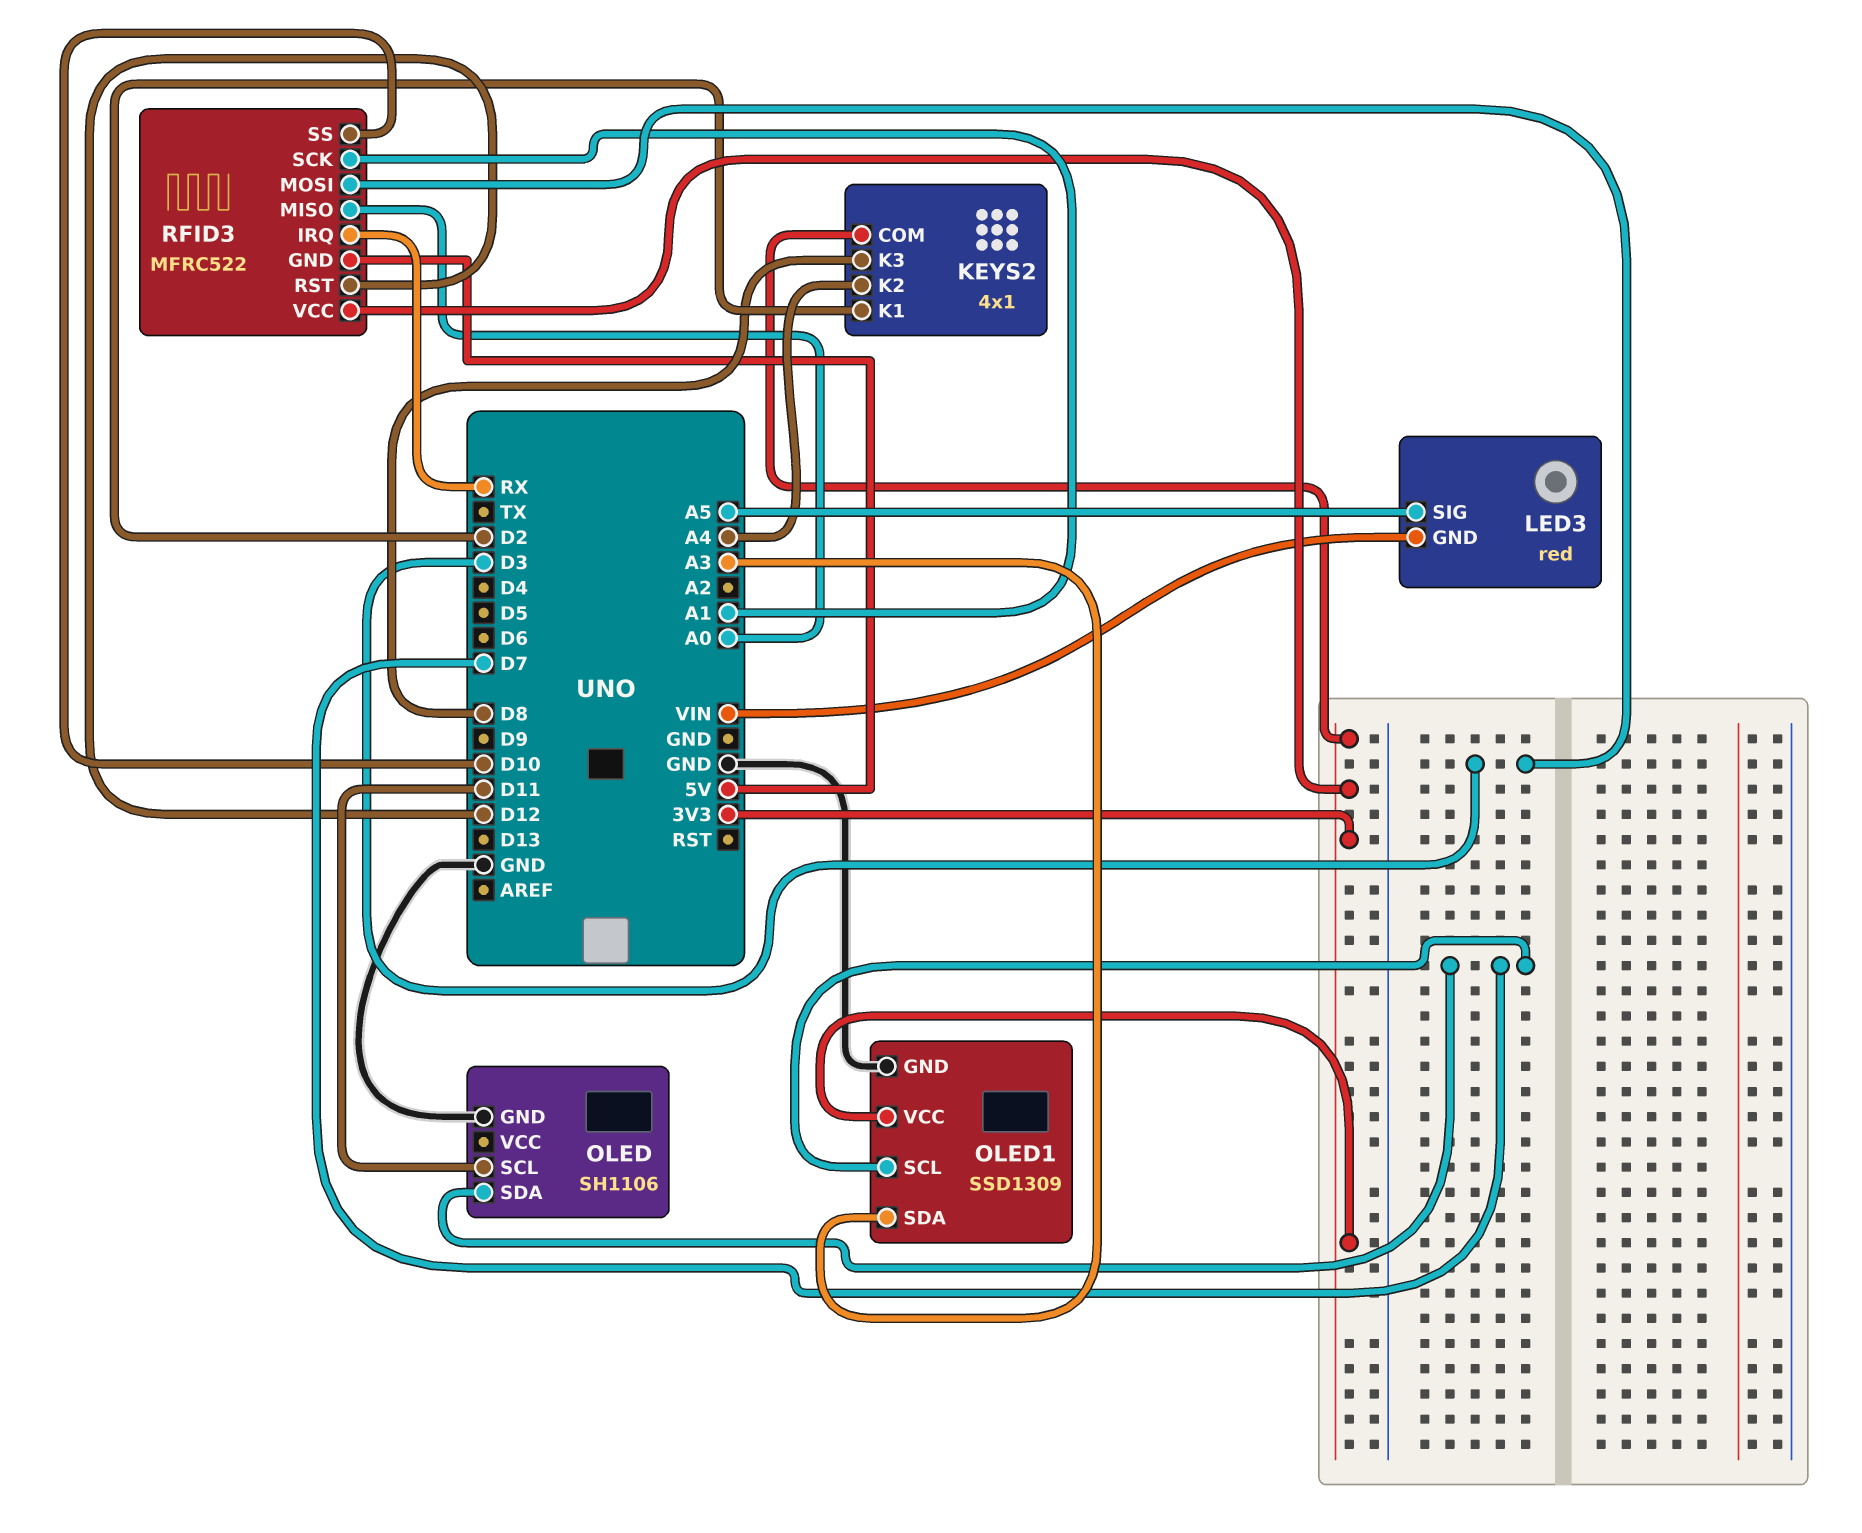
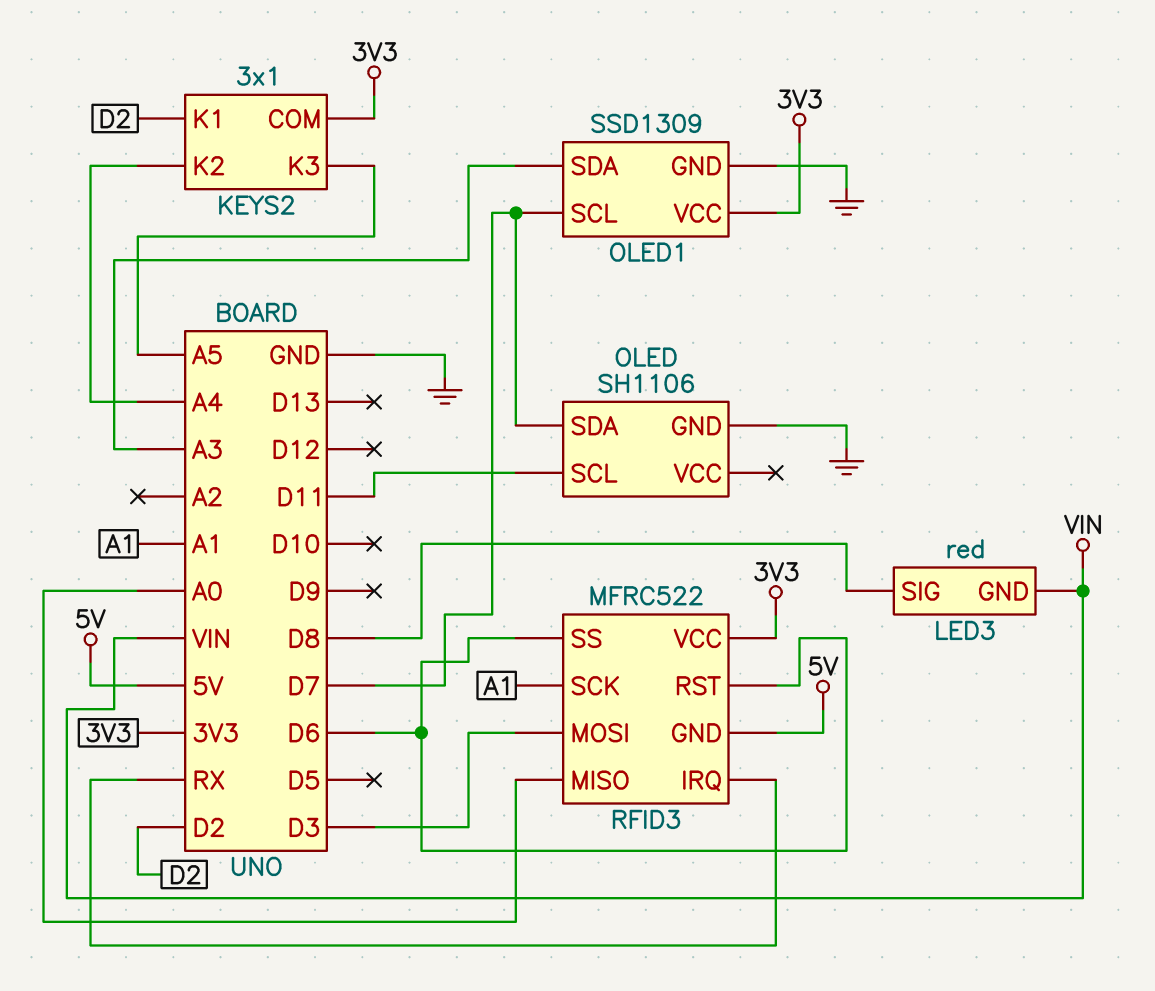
KEYS2: 4x1 -> 3x1
KEYS2 pin K3: D8 -> A5
LED3 pin SIG: A5 -> D8
RFID3 pin RST: D12 -> D6
RFID3 pin SS: D10 -> D6

